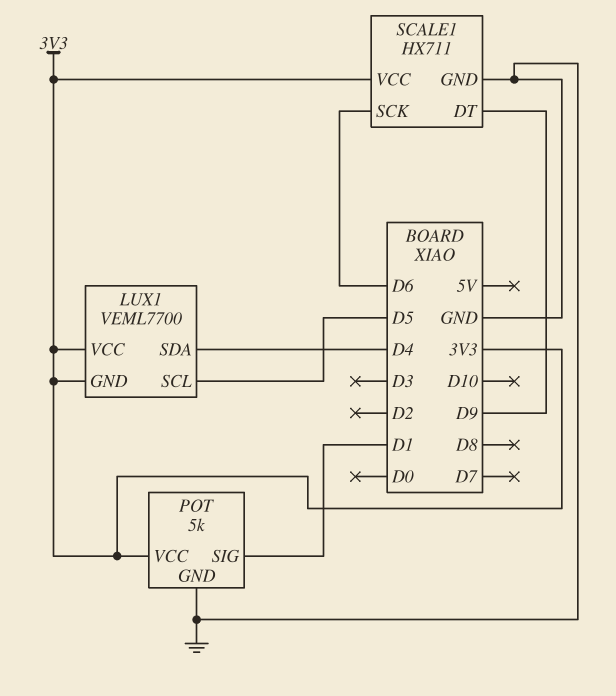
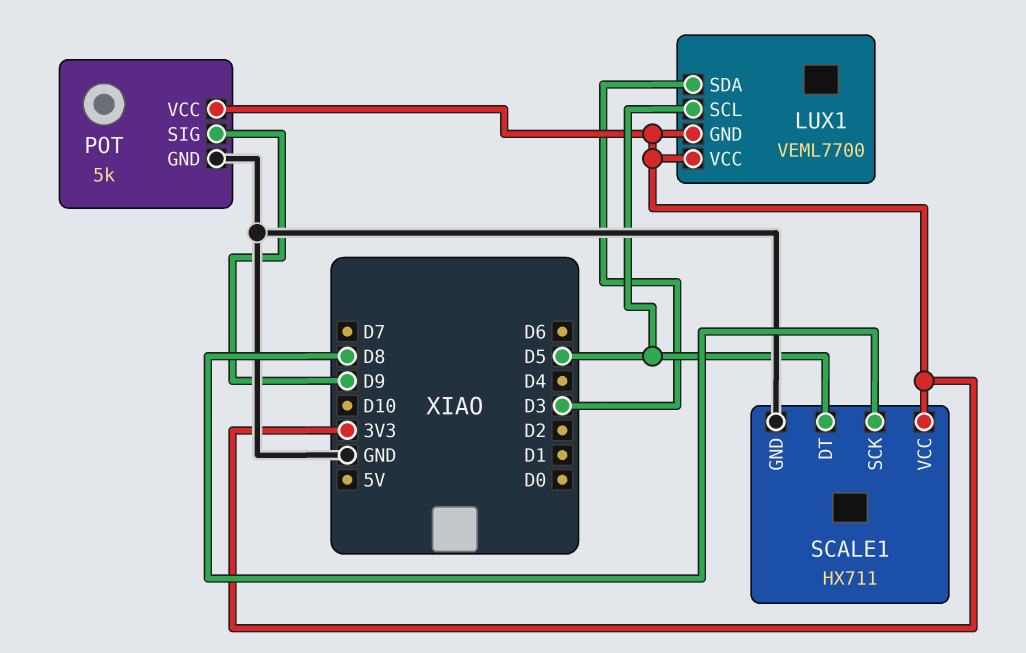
LUX1 pin SDA: D4 -> D3
POT pin SIG: D1 -> D9
SCALE1 pin DT: D9 -> D5
SCALE1 pin SCK: D6 -> D8

